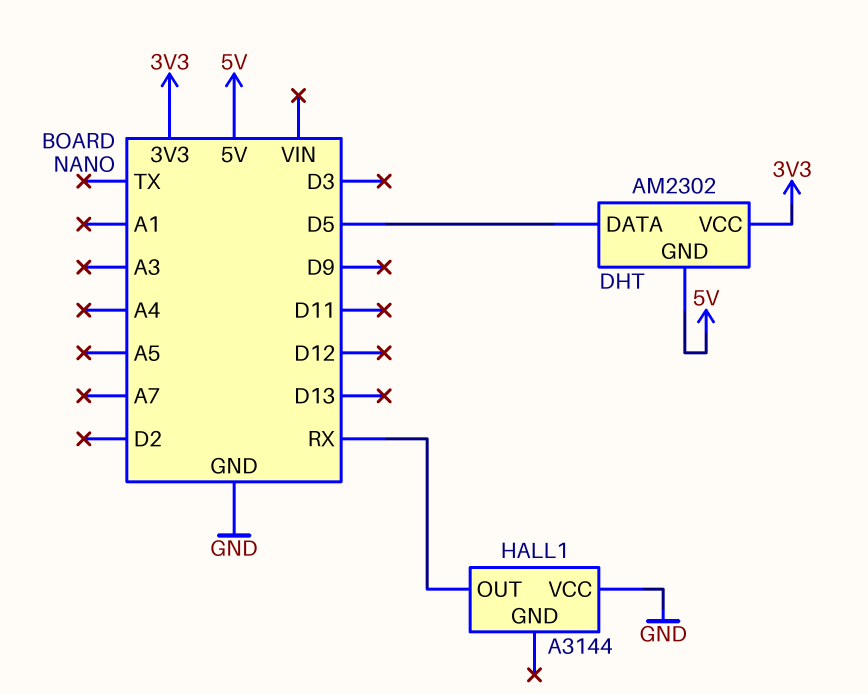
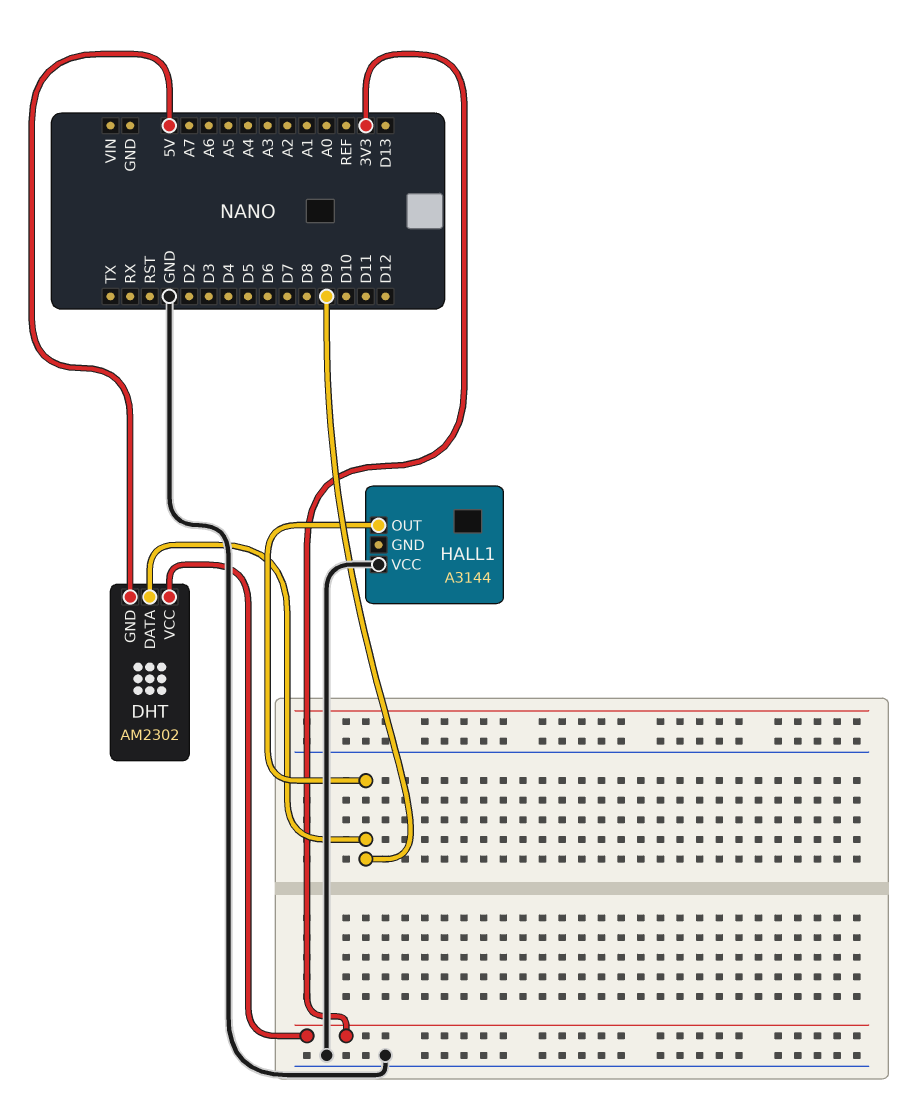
DHT pin DATA: D5 -> D9
HALL1 pin OUT: RX -> D9

